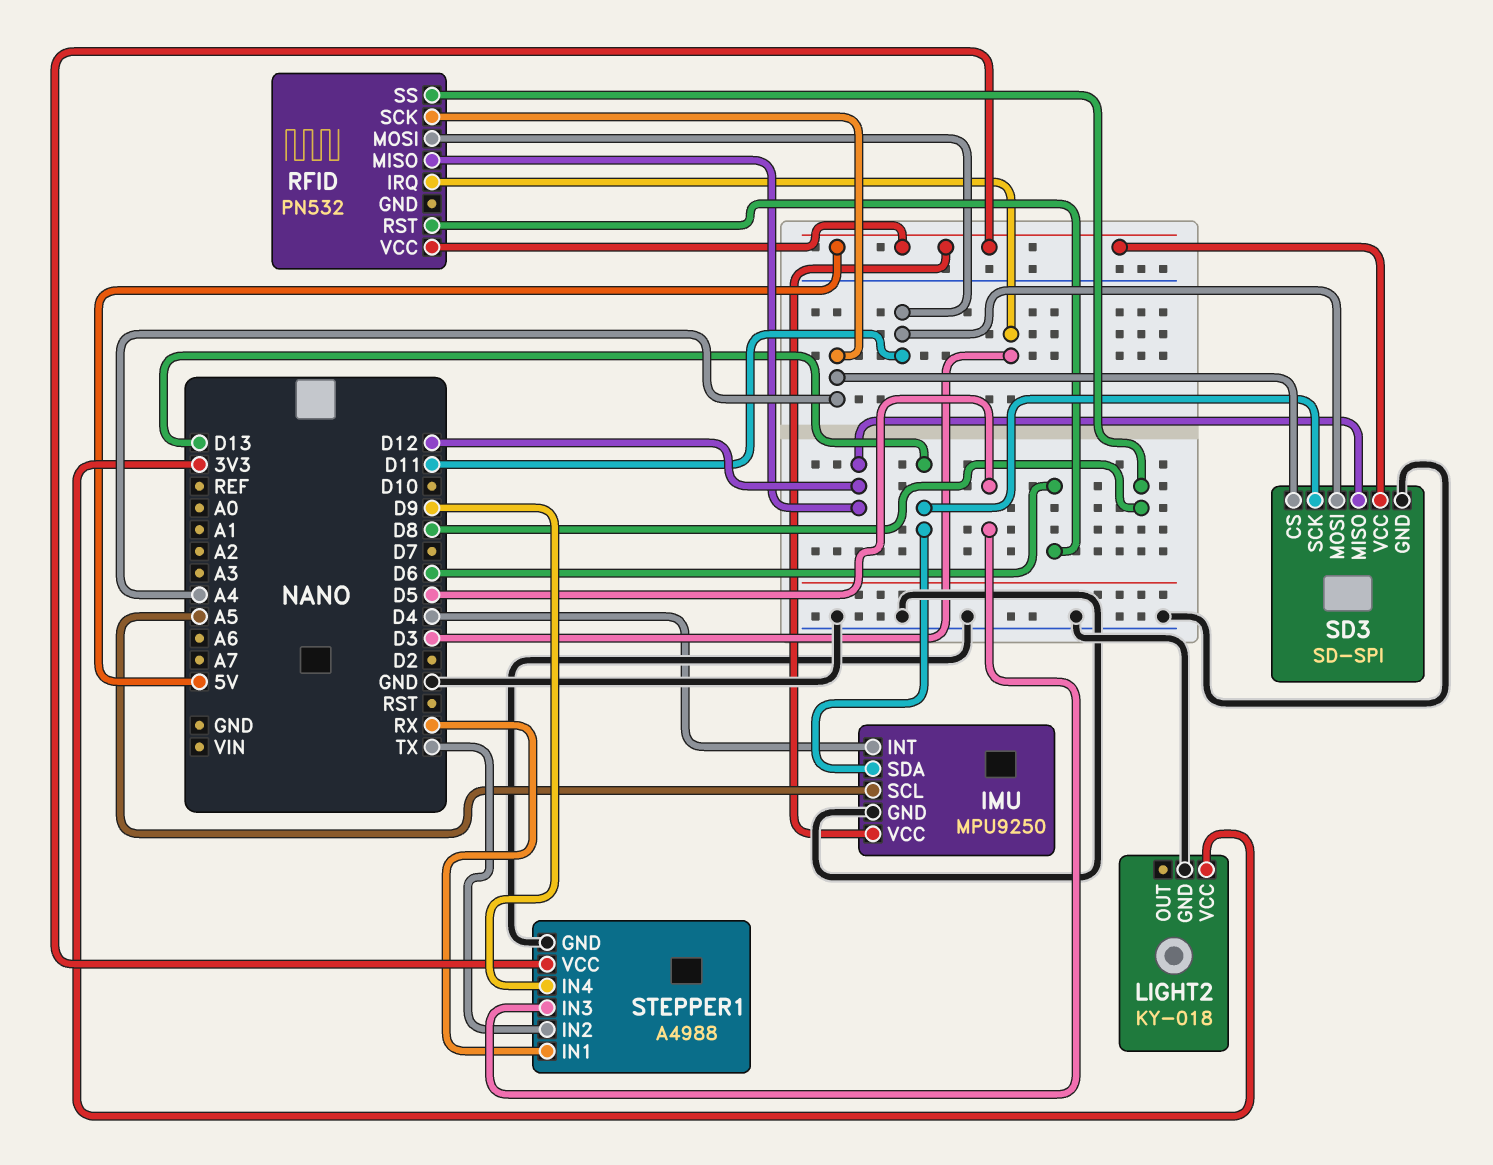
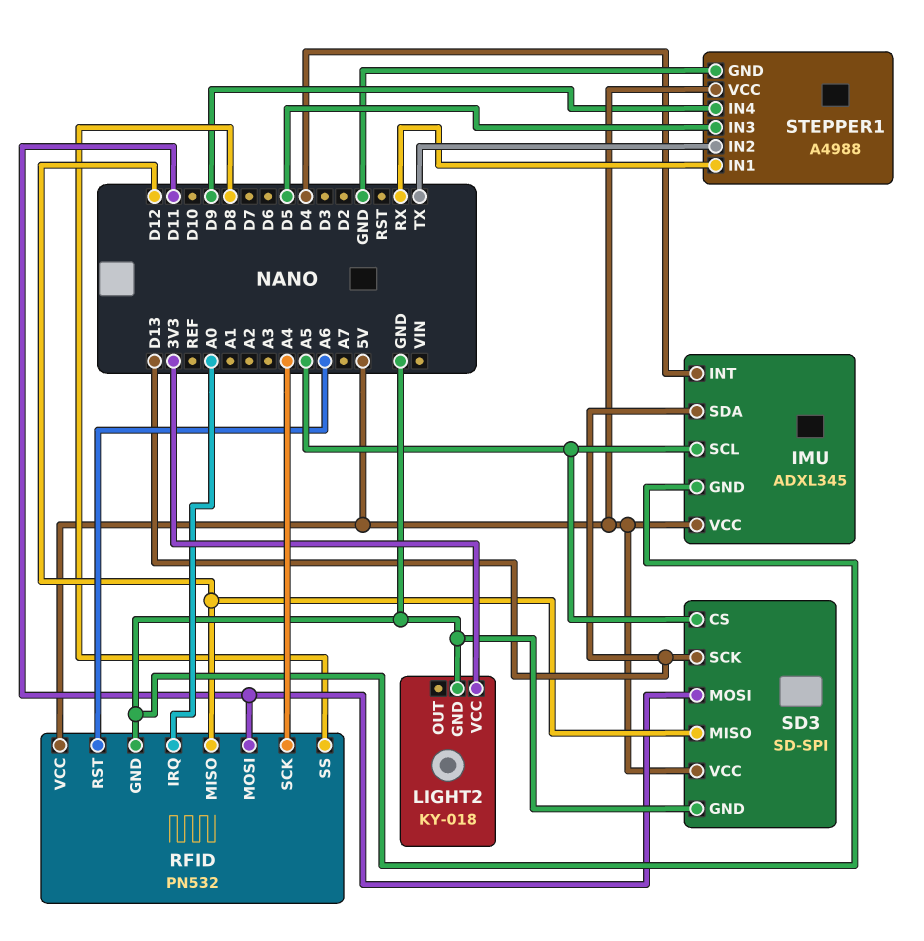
IMU: MPU9250 -> ADXL345
RFID pin GND: none -> GND
RFID pin IRQ: D3 -> A0
RFID pin RST: D6 -> A6
SD3 pin CS: A4 -> A5

